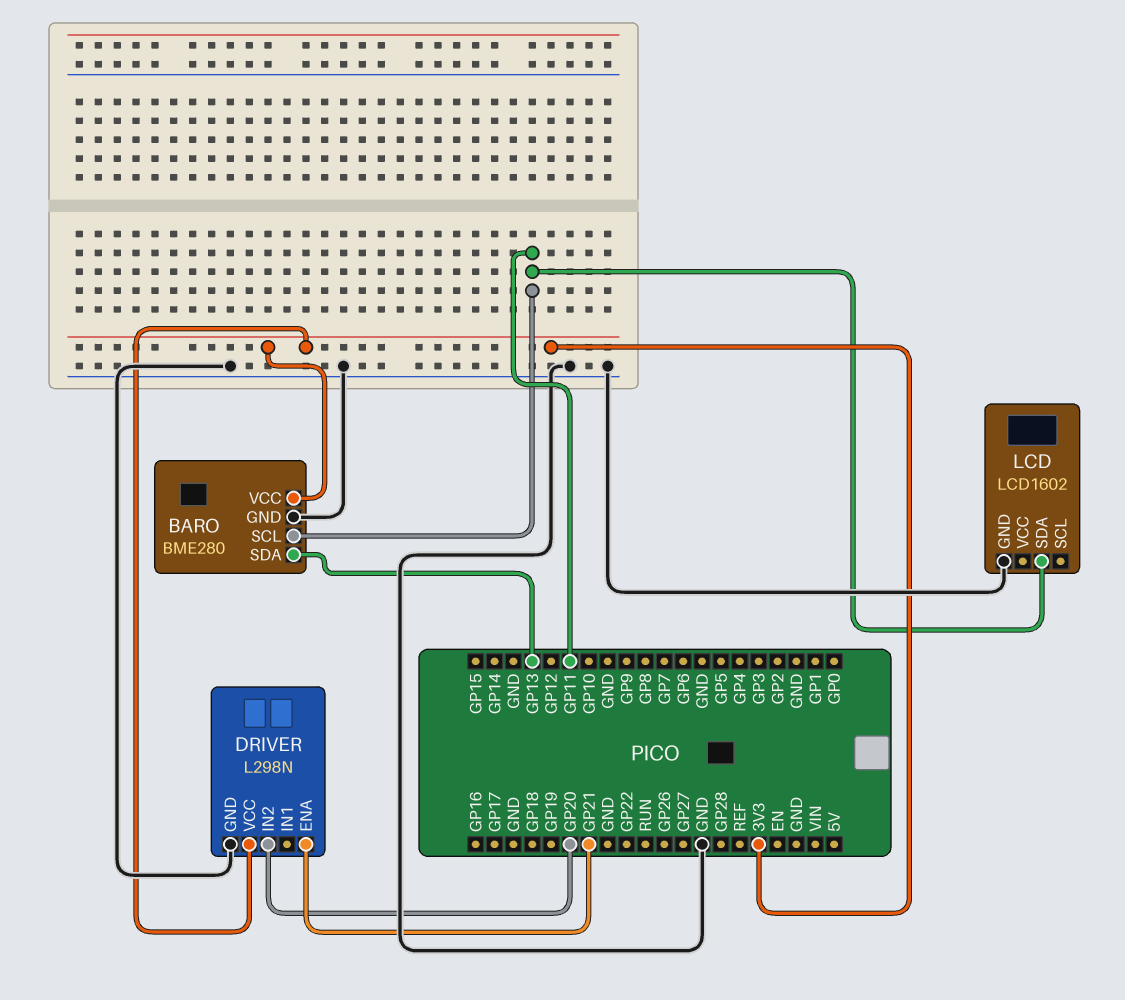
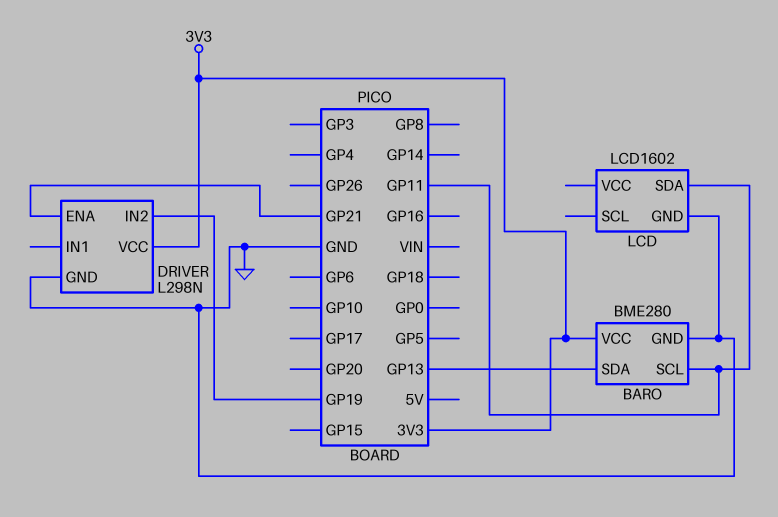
DRIVER pin IN2: GP20 -> GP19

